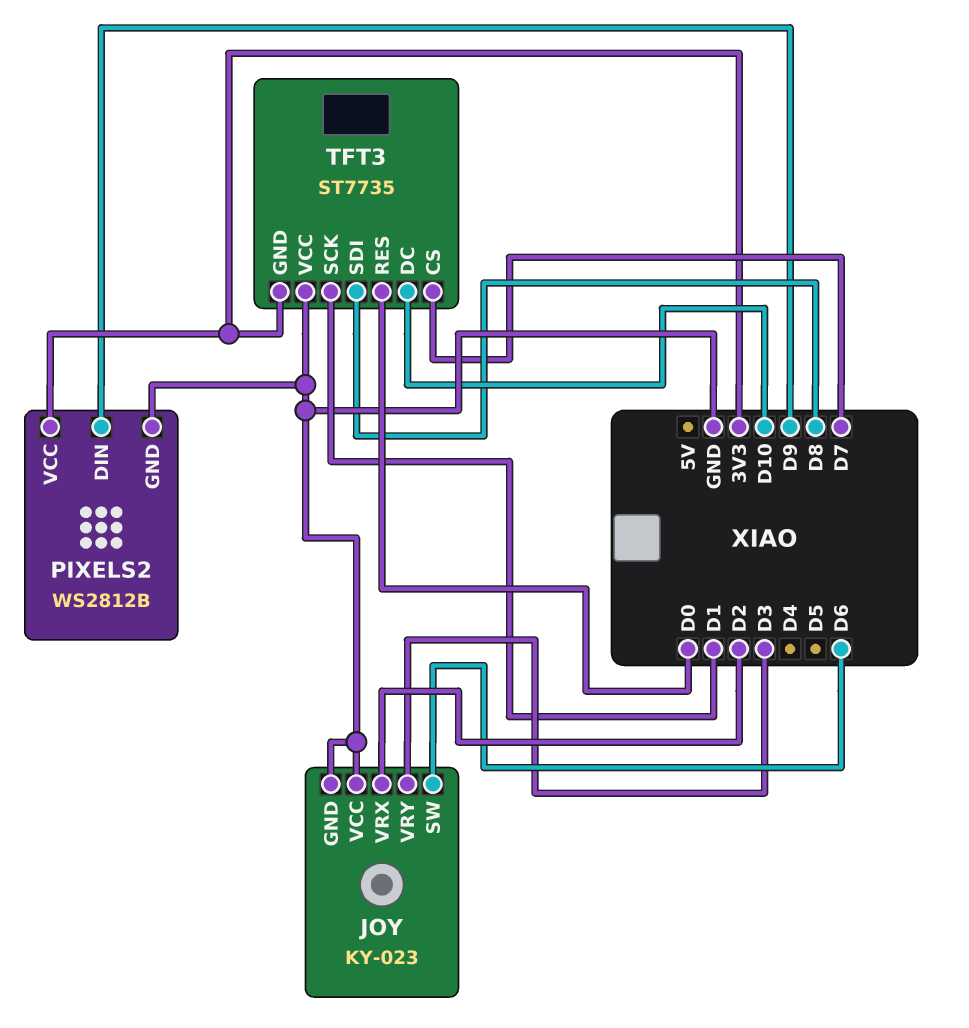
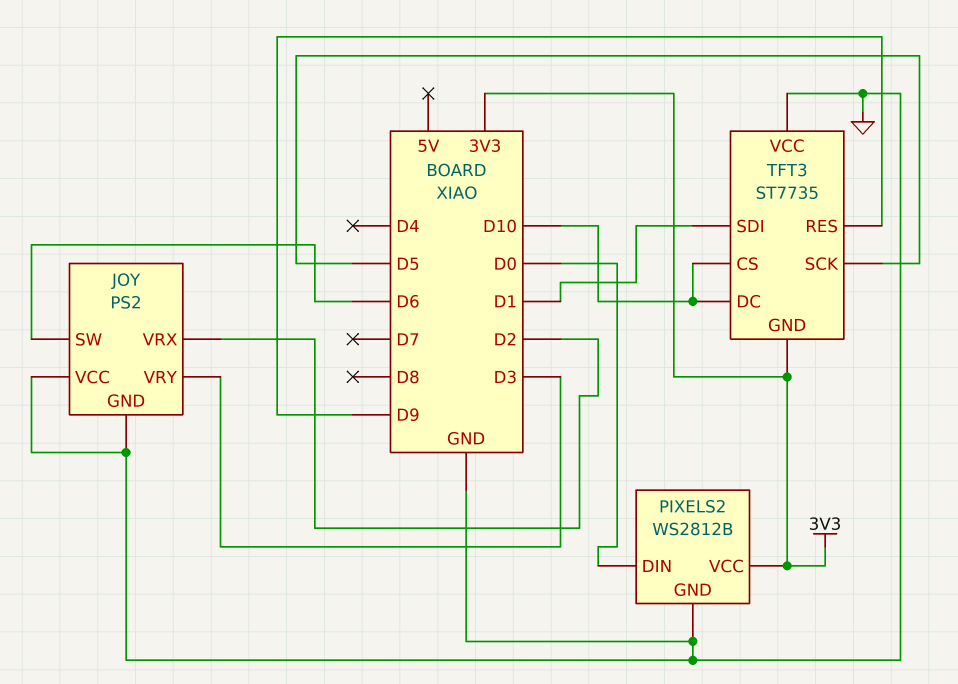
JOY: KY-023 -> PS2
PIXELS2 pin DIN: D9 -> D0
TFT3 pin CS: D7 -> D10
TFT3 pin RES: D0 -> D9
TFT3 pin SCK: D1 -> D5
TFT3 pin SDI: D8 -> D1

